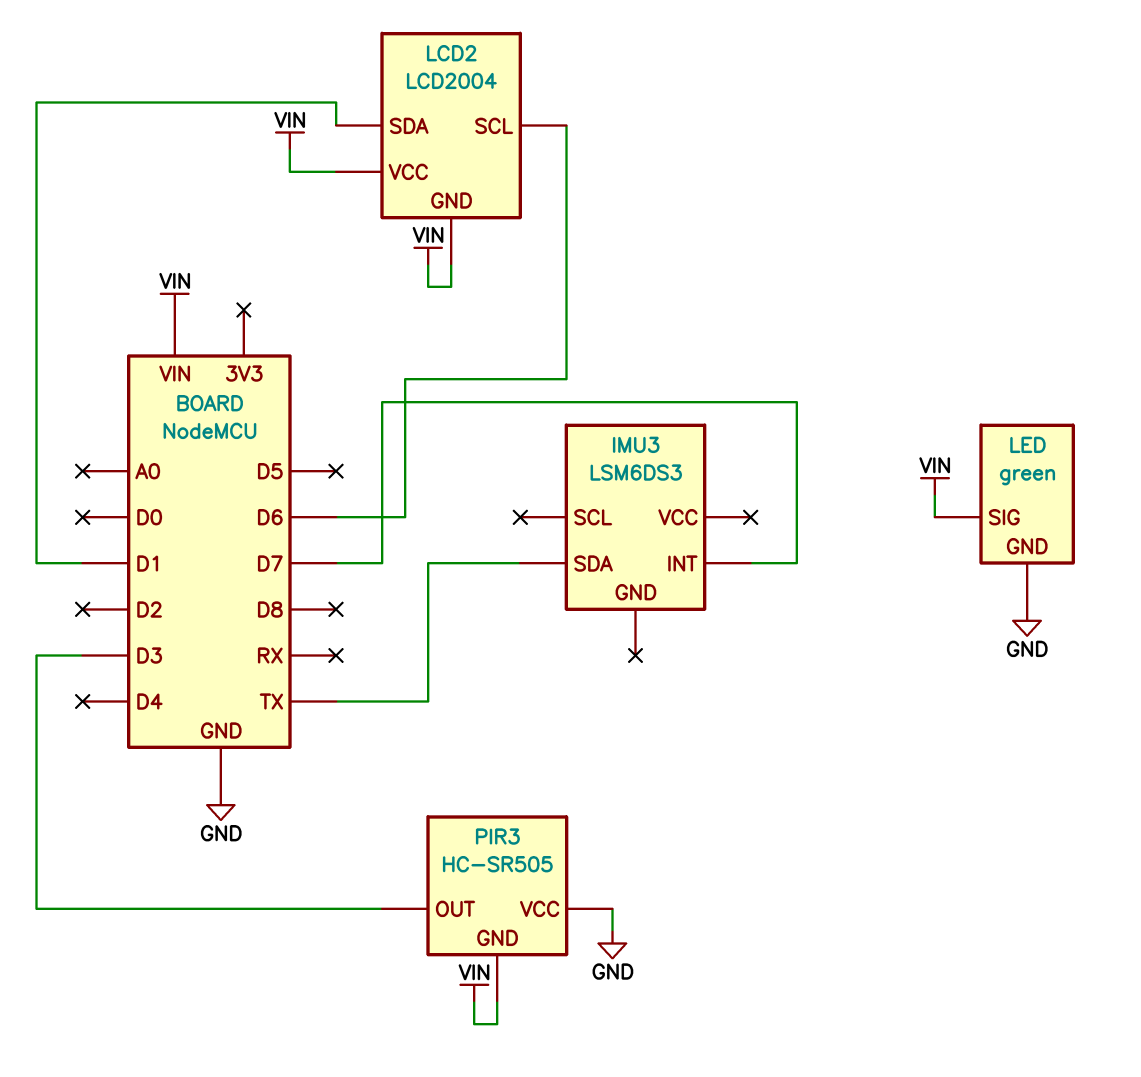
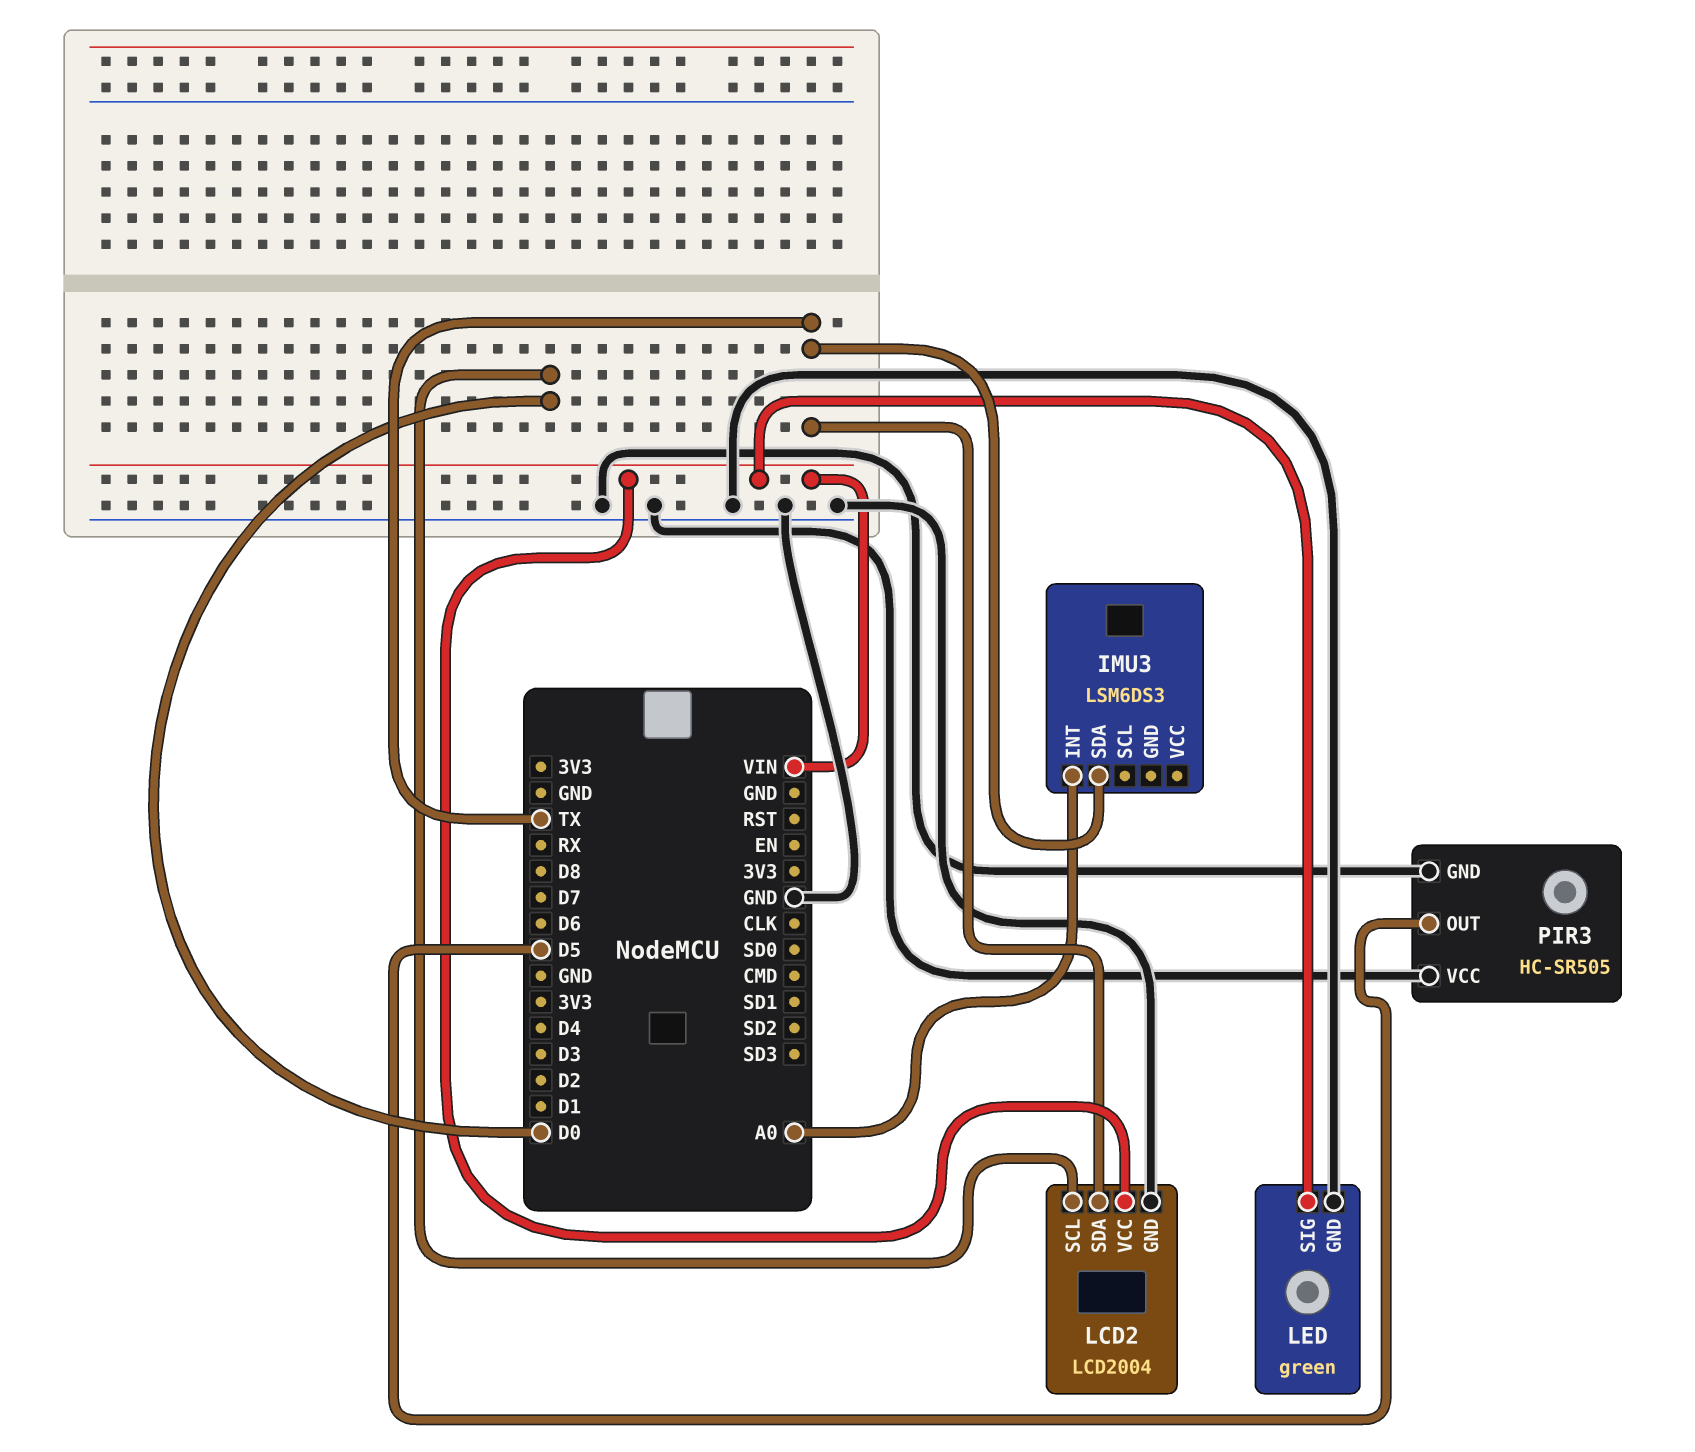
IMU3 pin INT: D7 -> A0
LCD2 pin GND: VIN -> GND
LCD2 pin SCL: D6 -> D0
LCD2 pin SDA: D1 -> TX
PIR3 pin GND: VIN -> GND
PIR3 pin OUT: D3 -> D5

